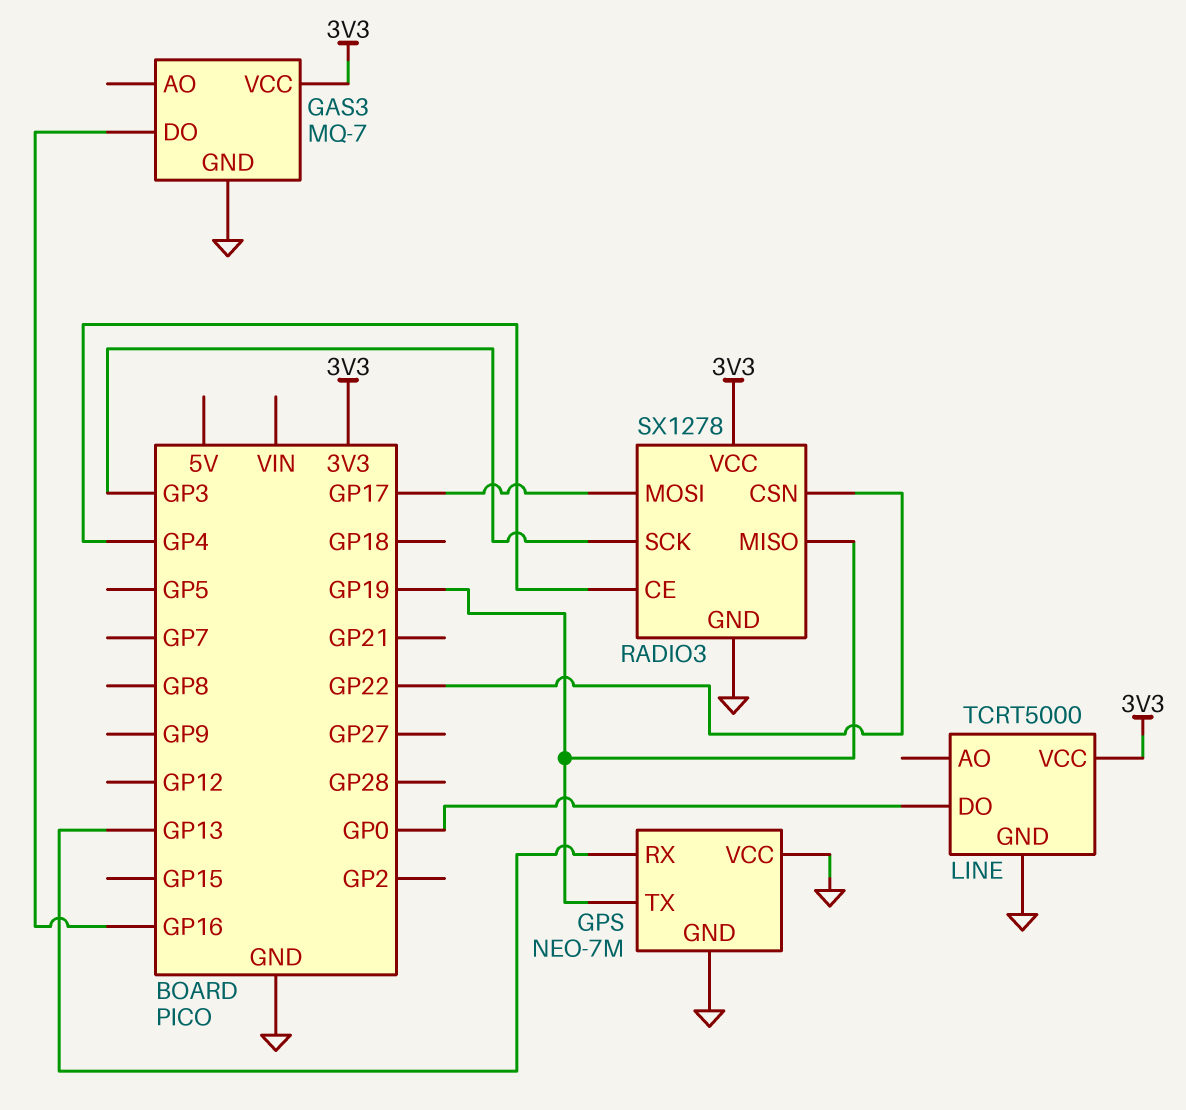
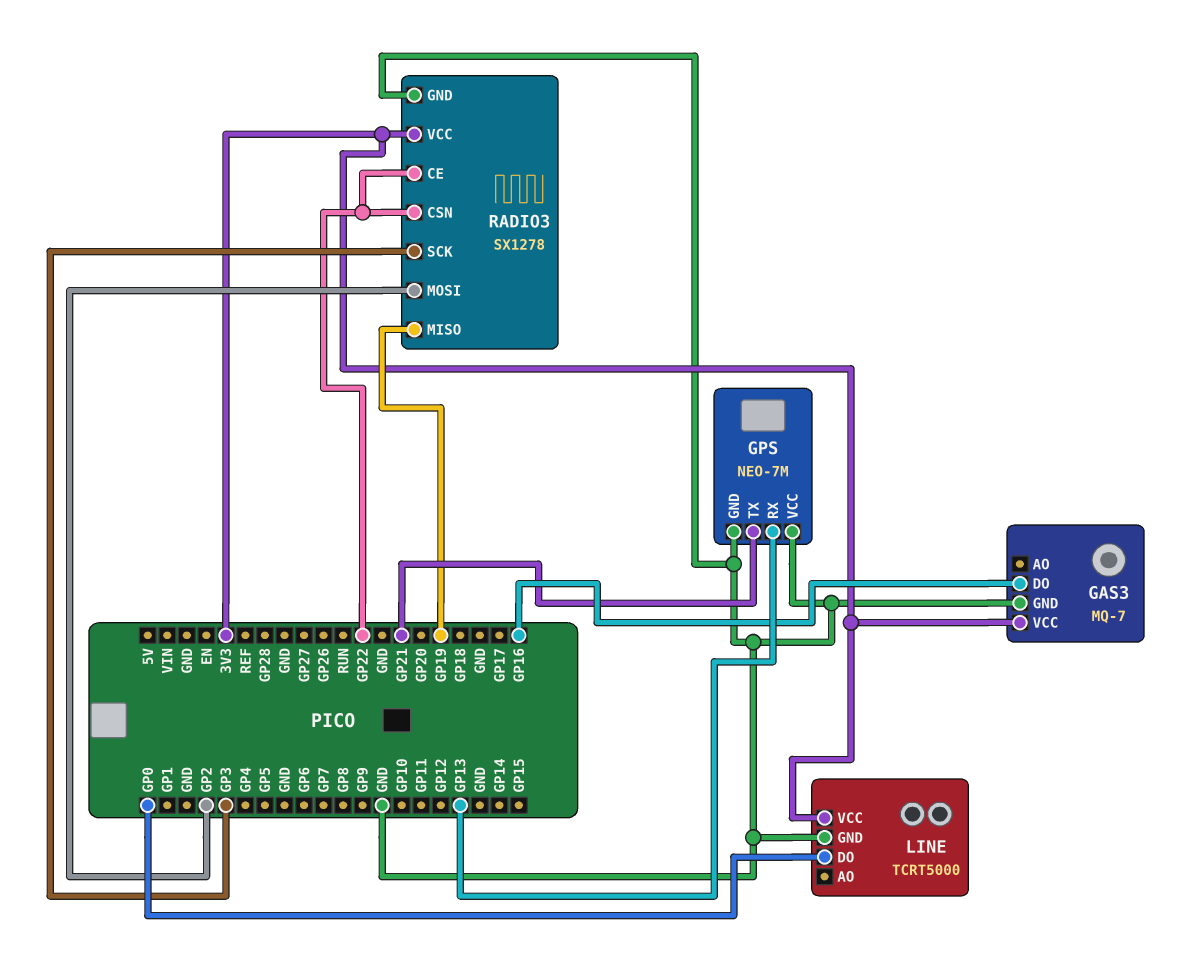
GPS pin TX: GP19 -> GP21
RADIO3 pin CE: GP4 -> GP22
RADIO3 pin MOSI: GP17 -> GP2

